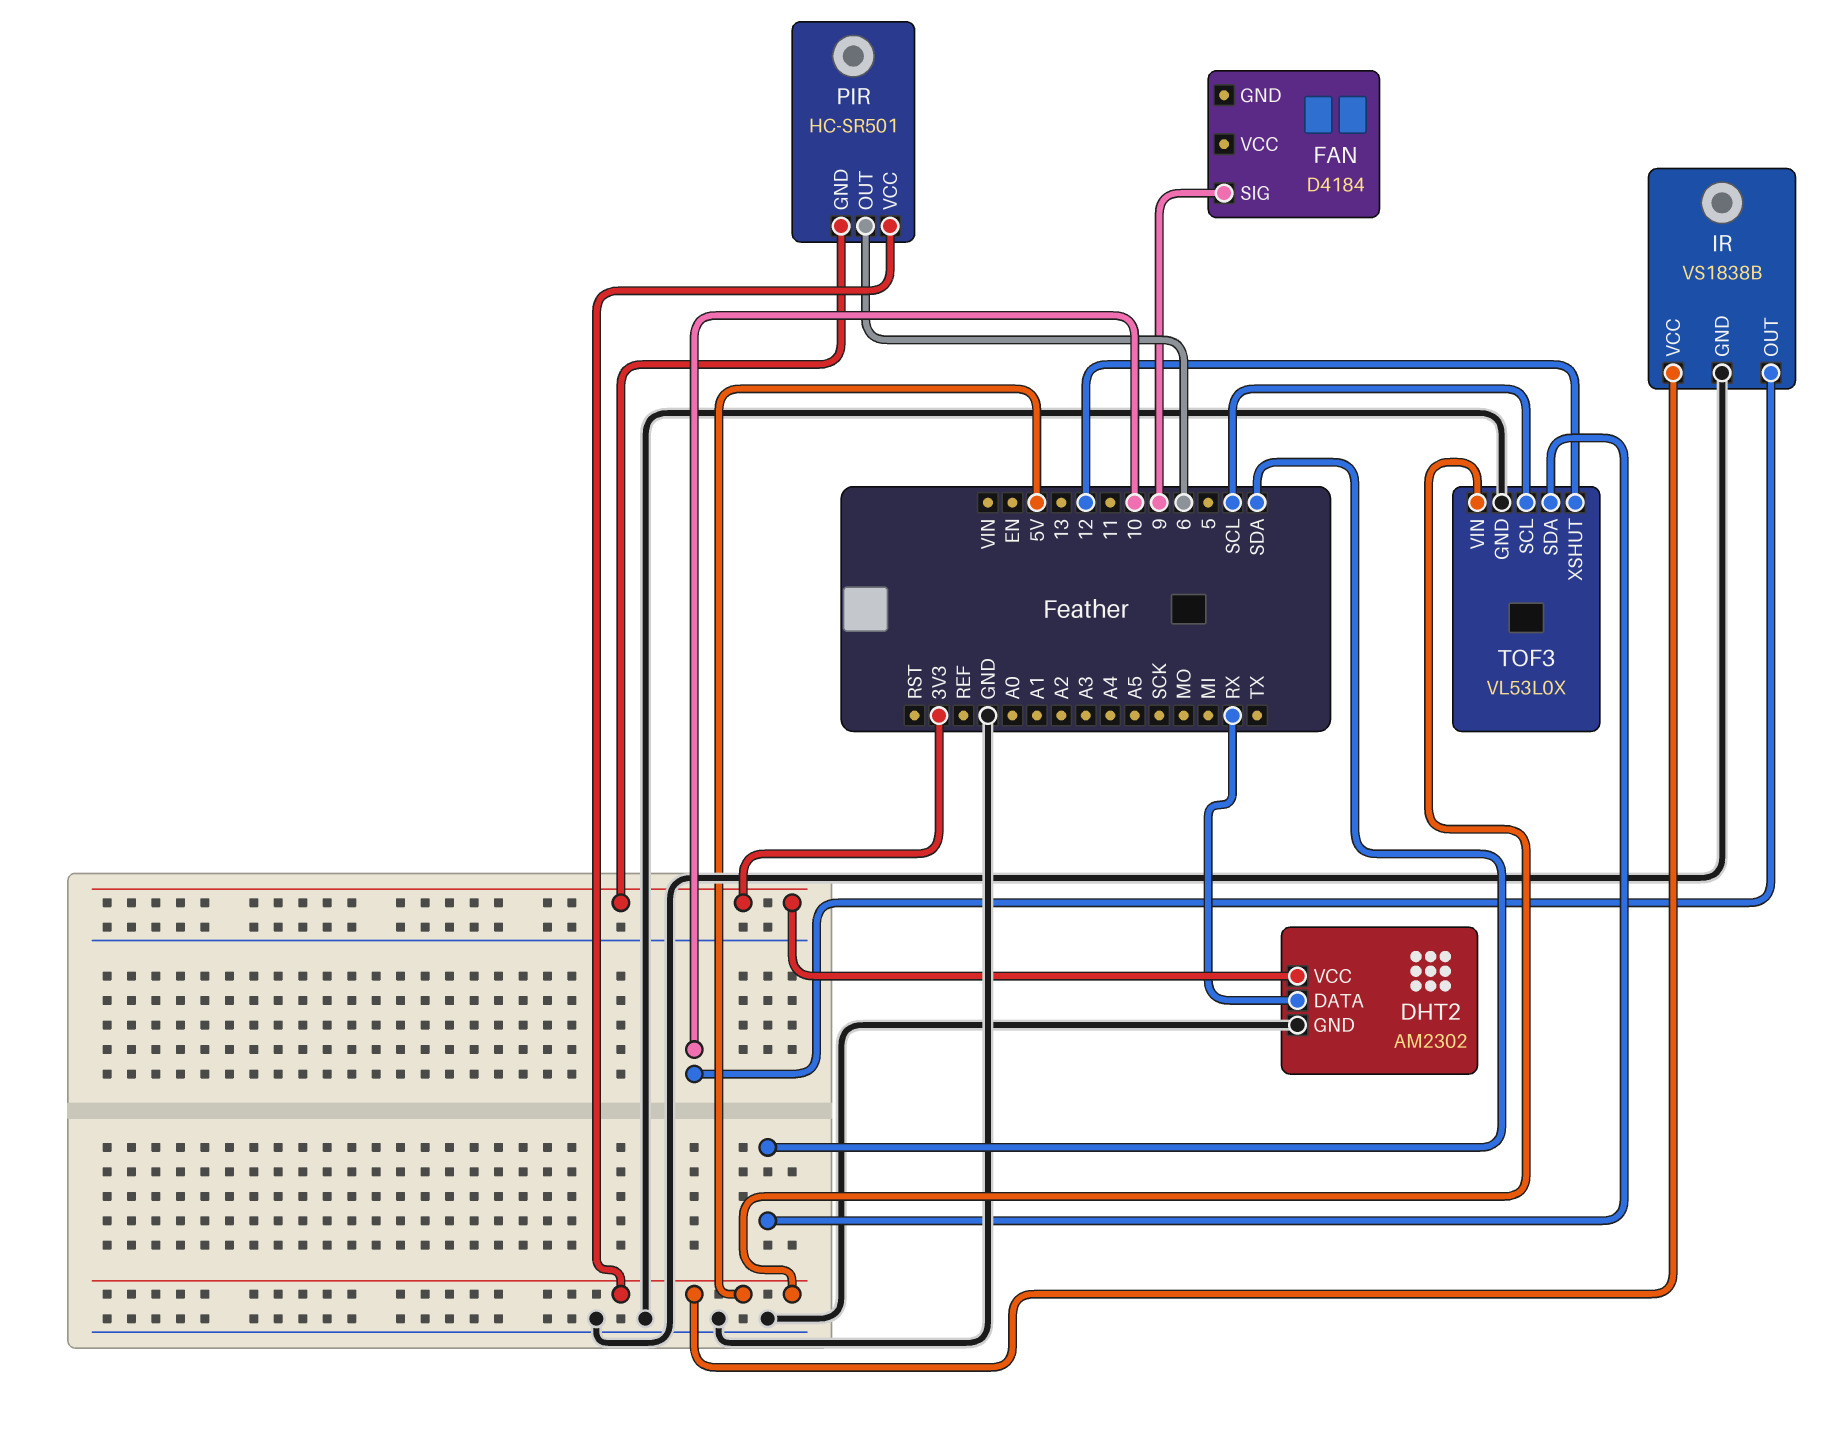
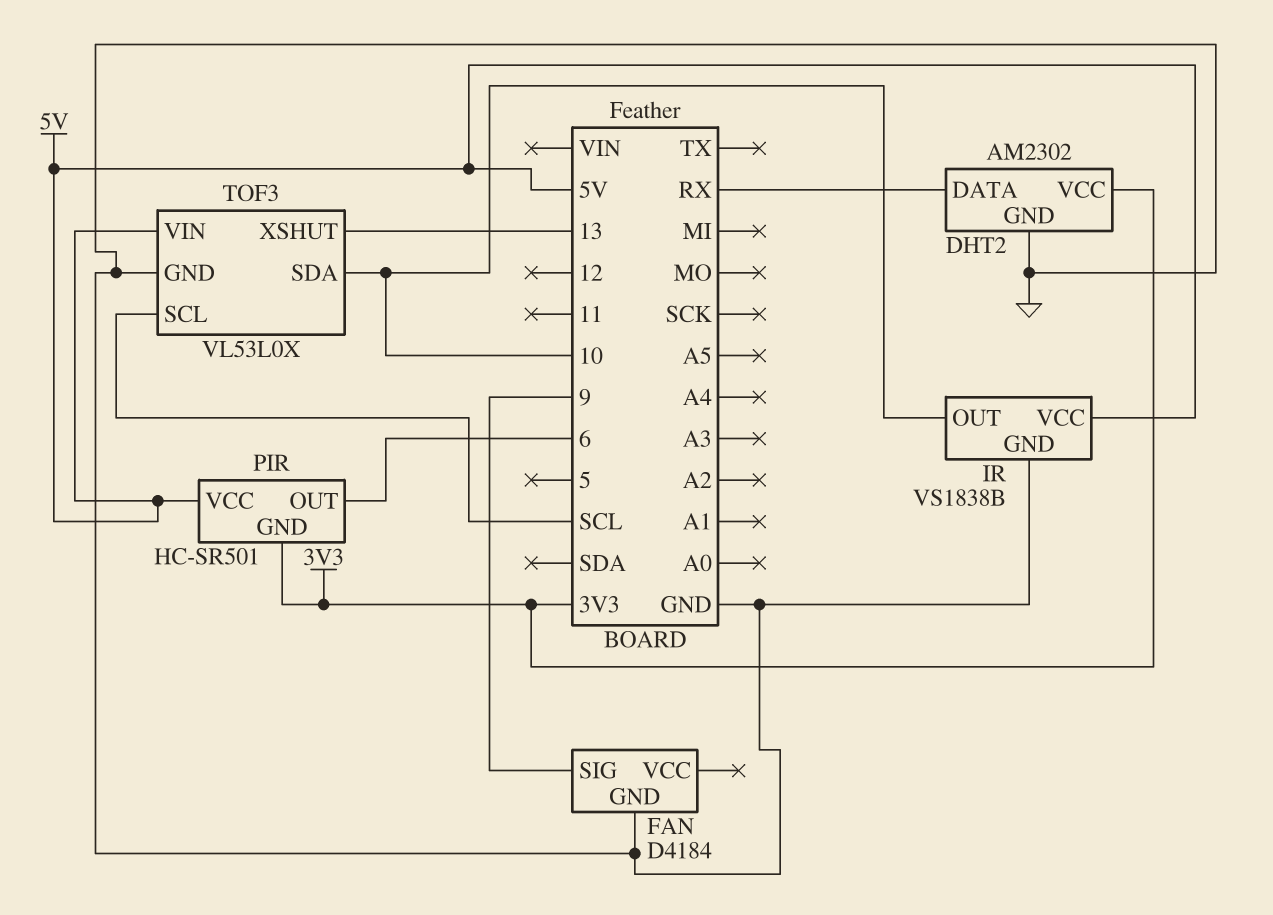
FAN pin GND: none -> GND
TOF3 pin SDA: SDA -> 10
TOF3 pin XSHUT: 12 -> 13

